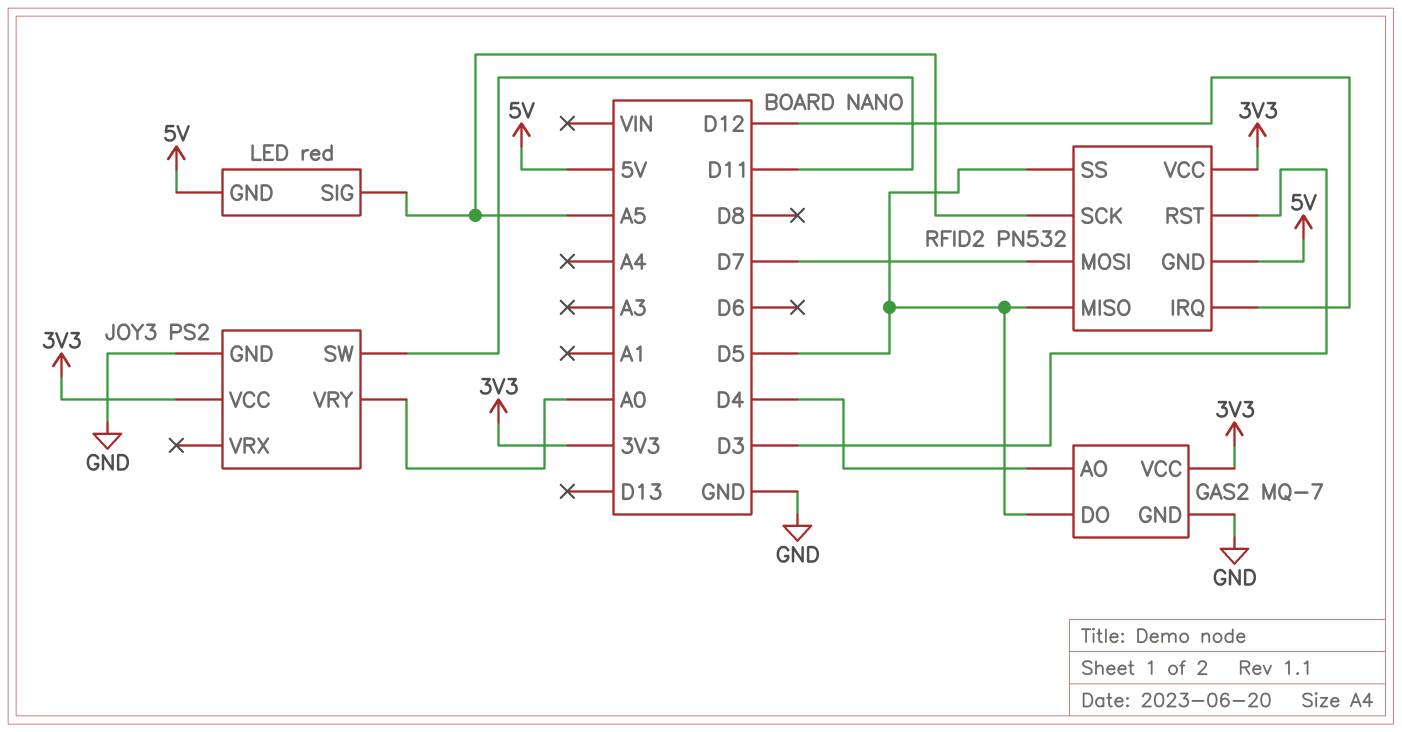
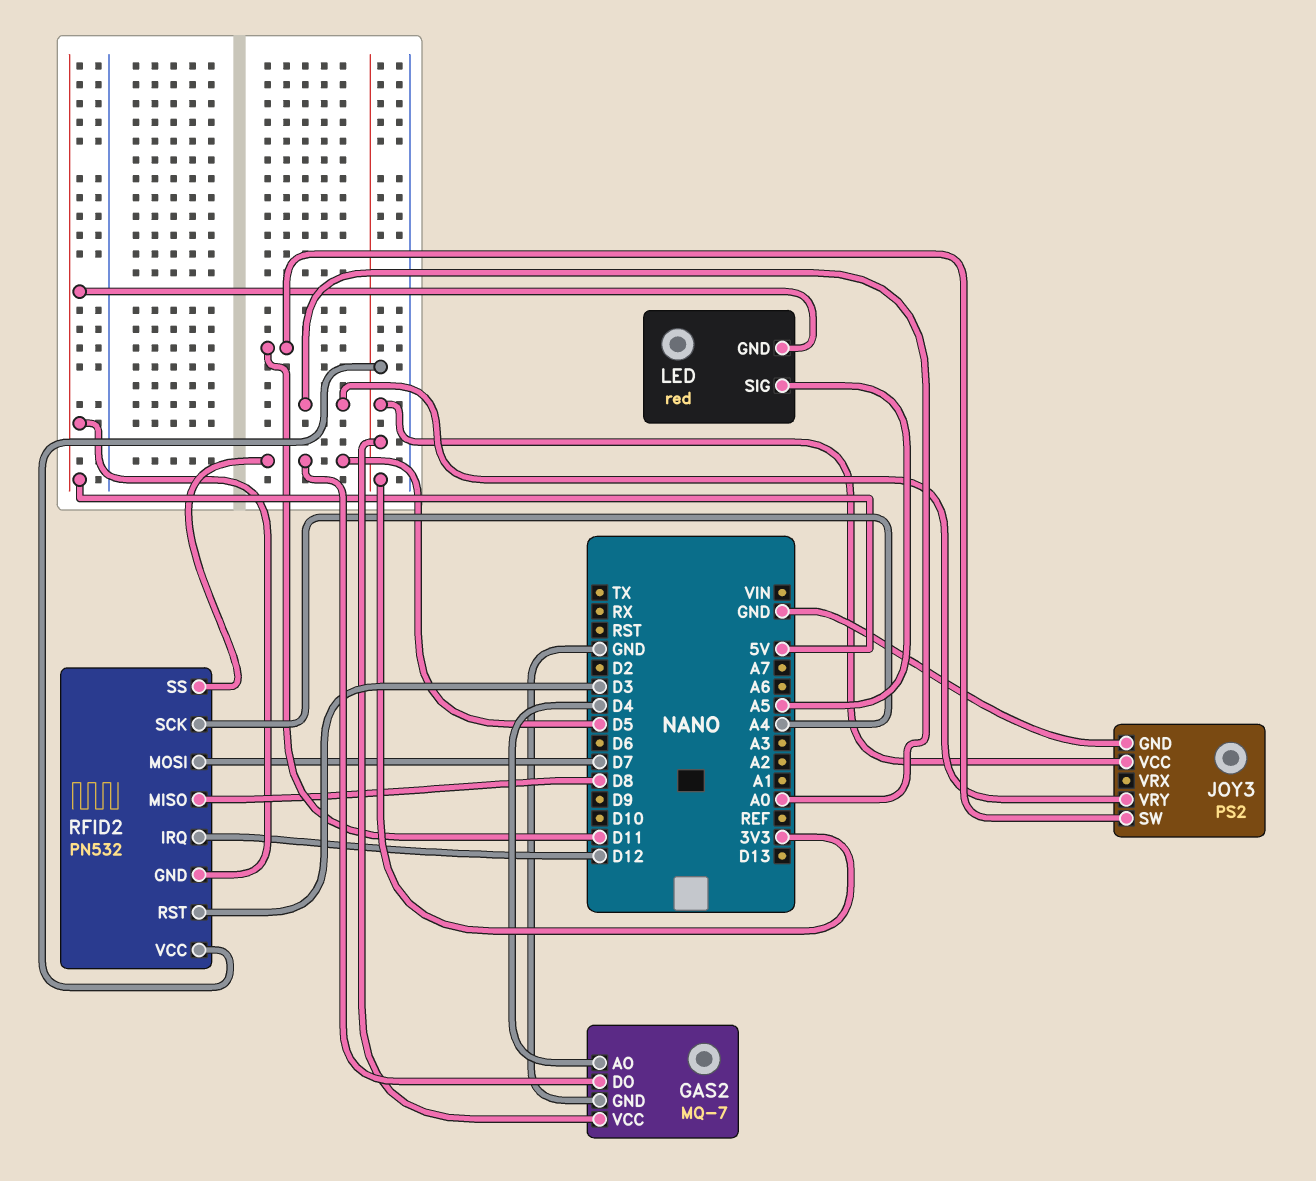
RFID2 pin MISO: D5 -> D8
RFID2 pin SCK: A5 -> A4

